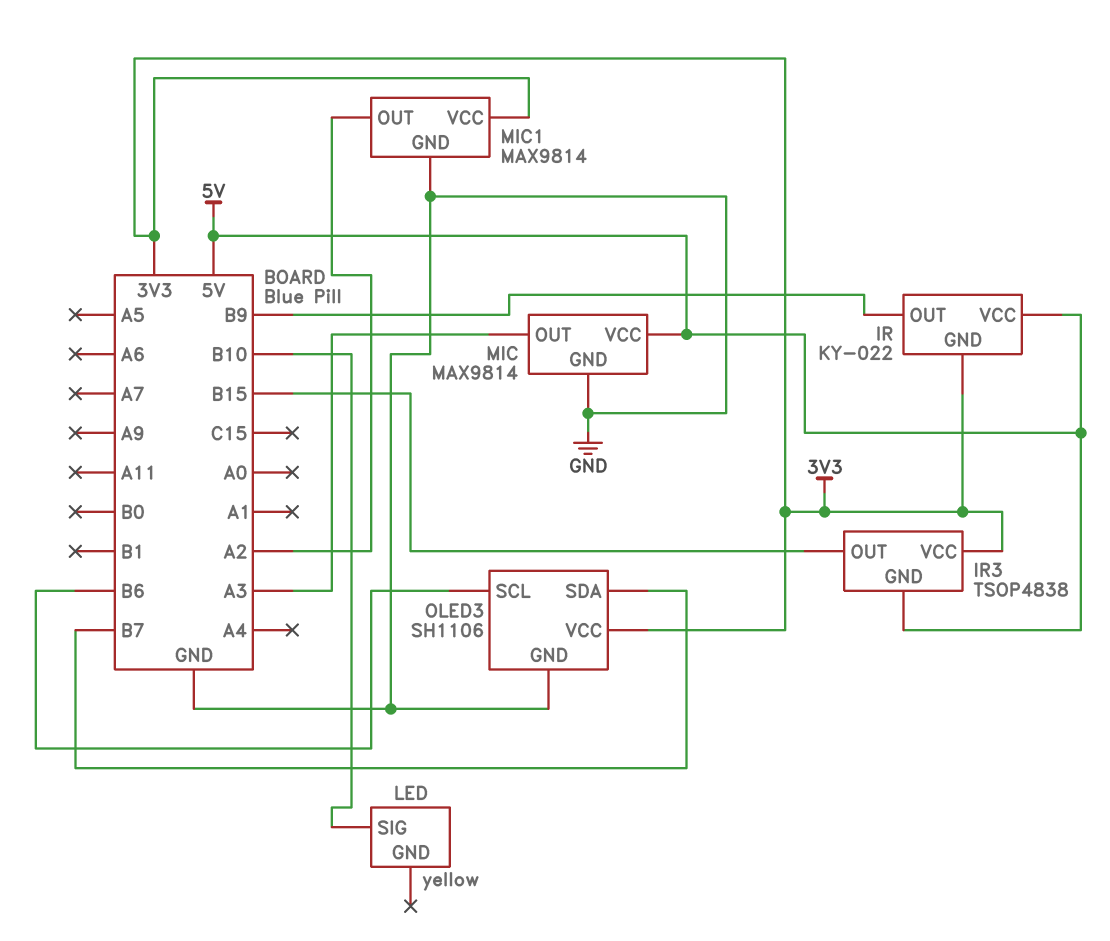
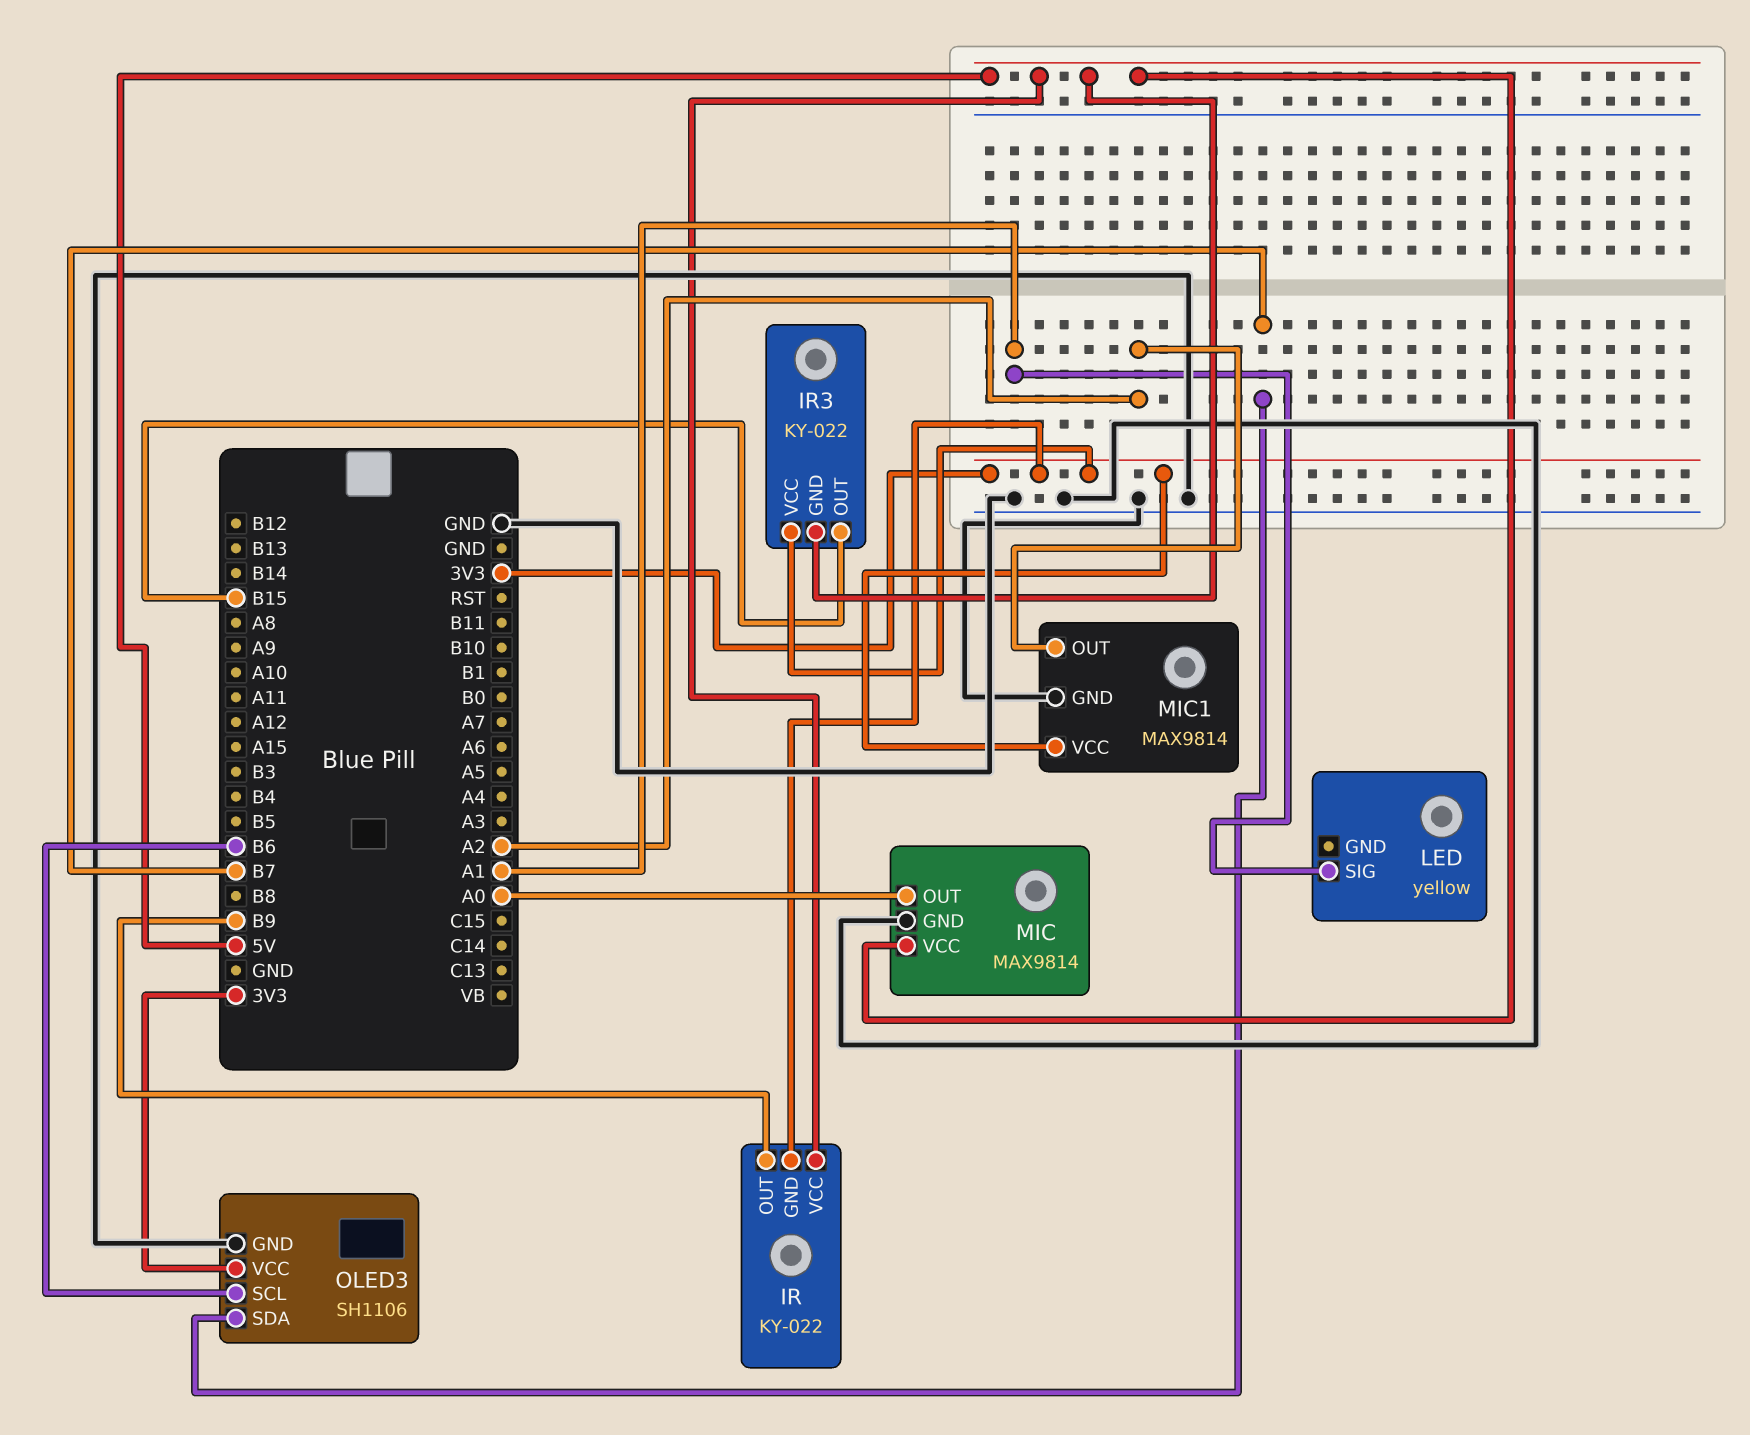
IR3: TSOP4838 -> KY-022
LED pin SIG: B10 -> A1
MIC pin OUT: A3 -> A0

